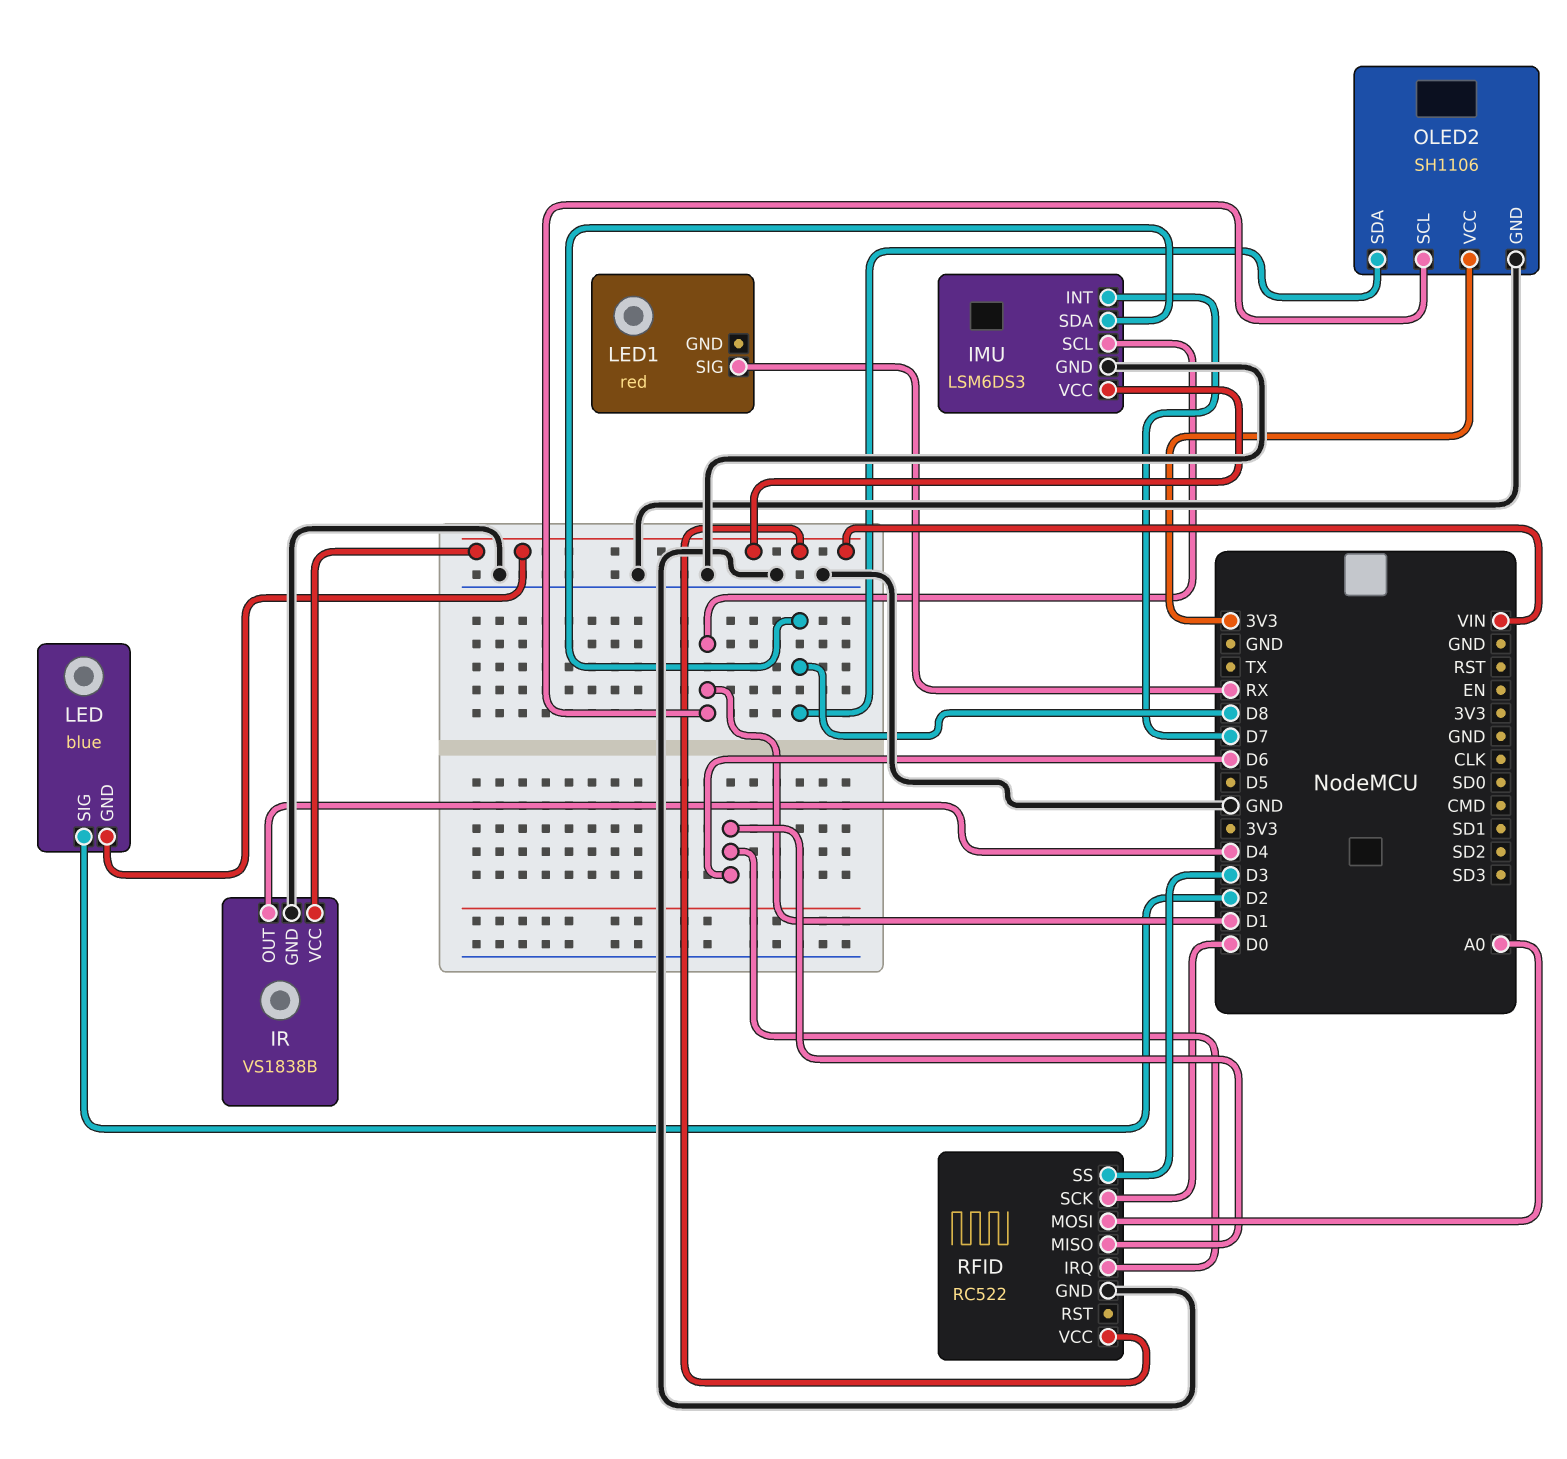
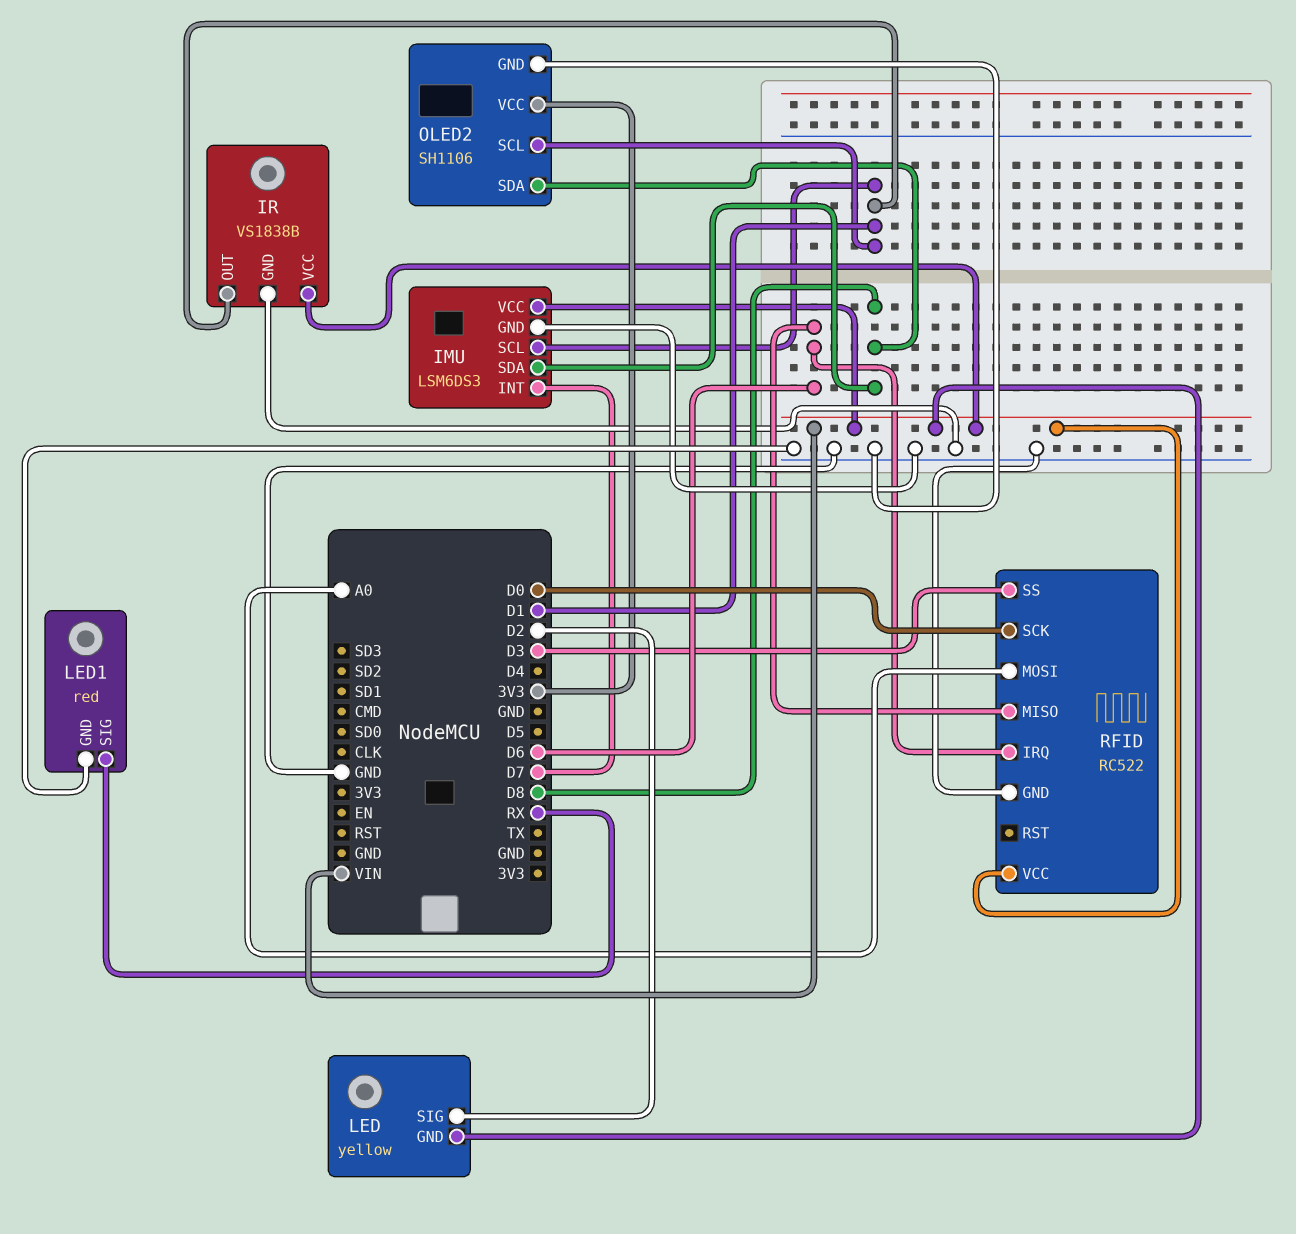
IR pin OUT: D4 -> D1
LED: blue -> yellow
LED1 pin GND: none -> GND

